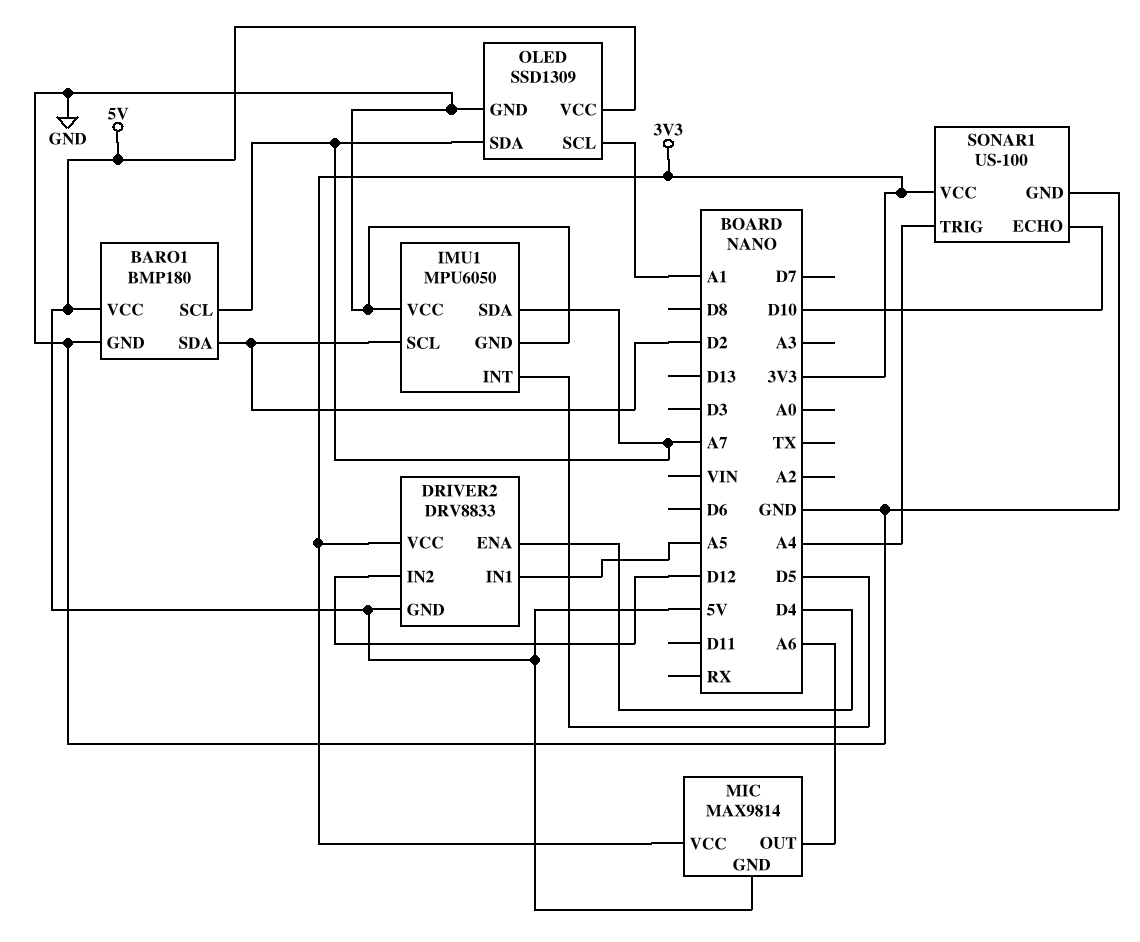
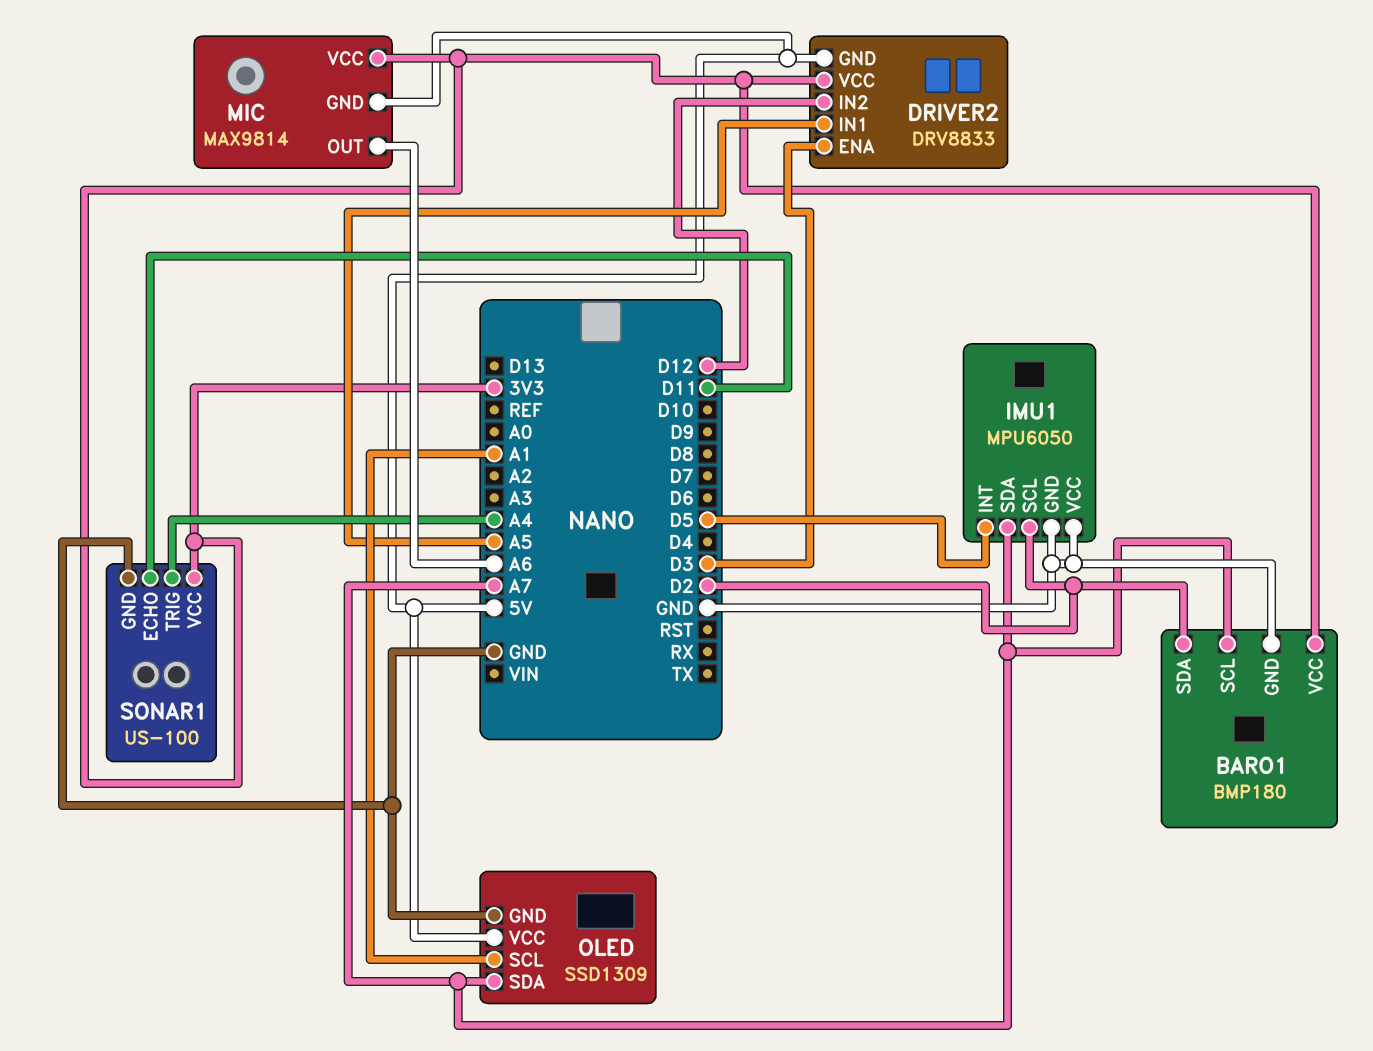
BARO1 pin VCC: 5V -> 3V3
DRIVER2 pin ENA: D4 -> D3
SONAR1 pin ECHO: D10 -> D11

